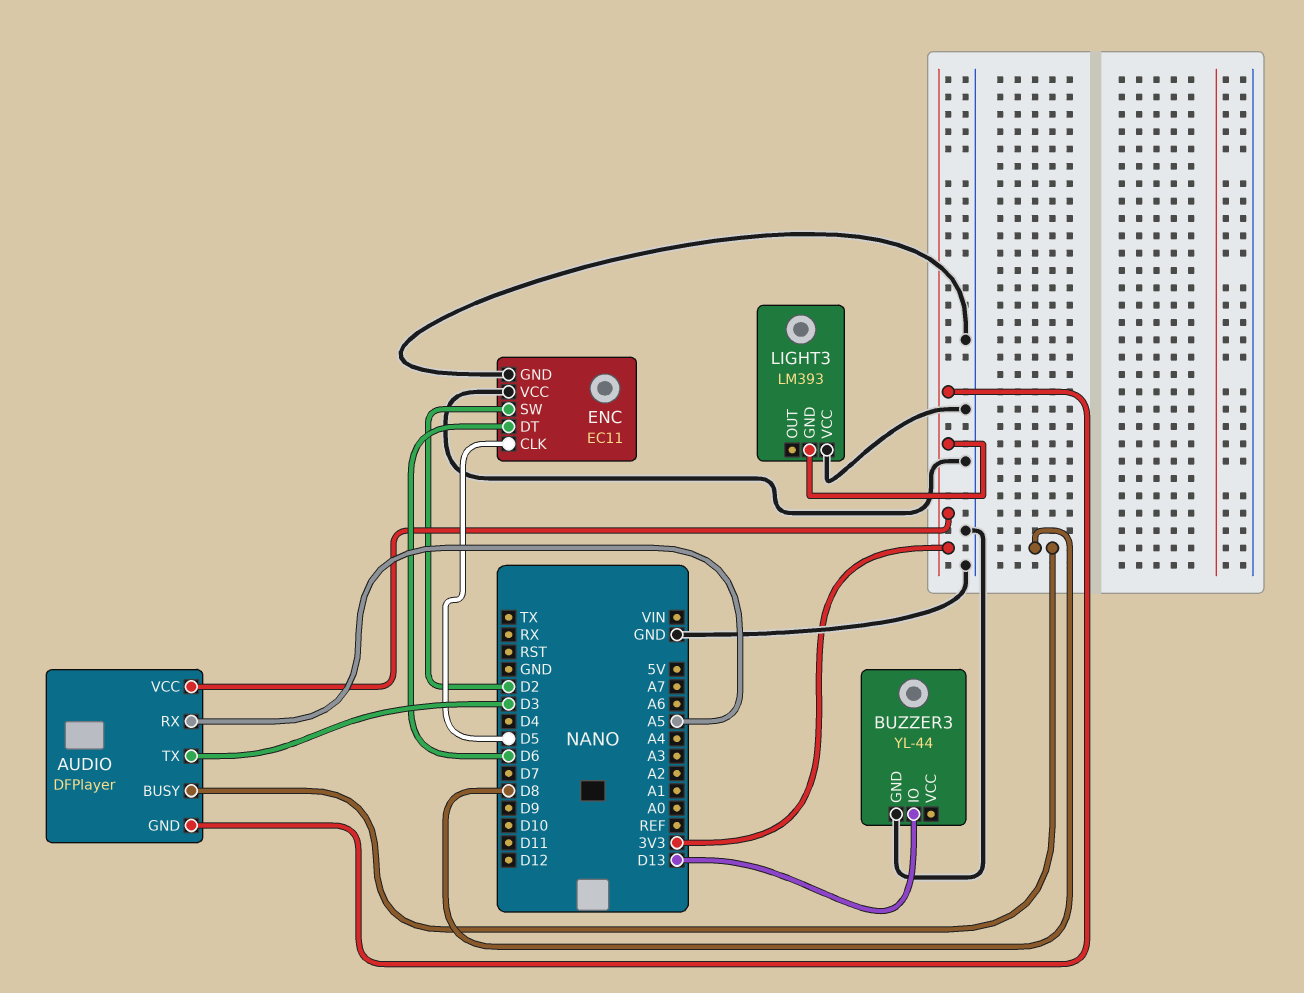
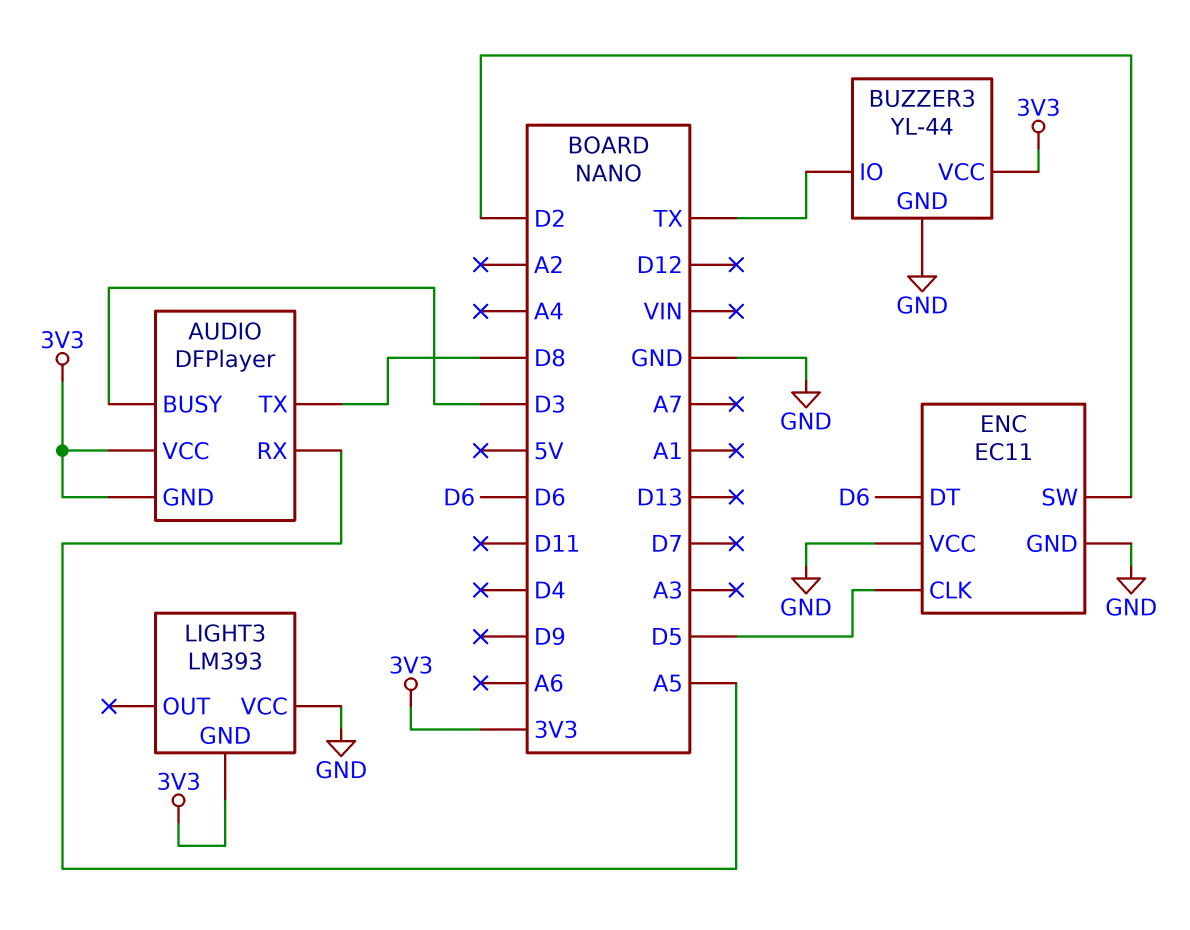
AUDIO pin BUSY: D8 -> D3
AUDIO pin TX: D3 -> D8
BUZZER3 pin IO: D13 -> TX
BUZZER3 pin VCC: none -> 3V3

